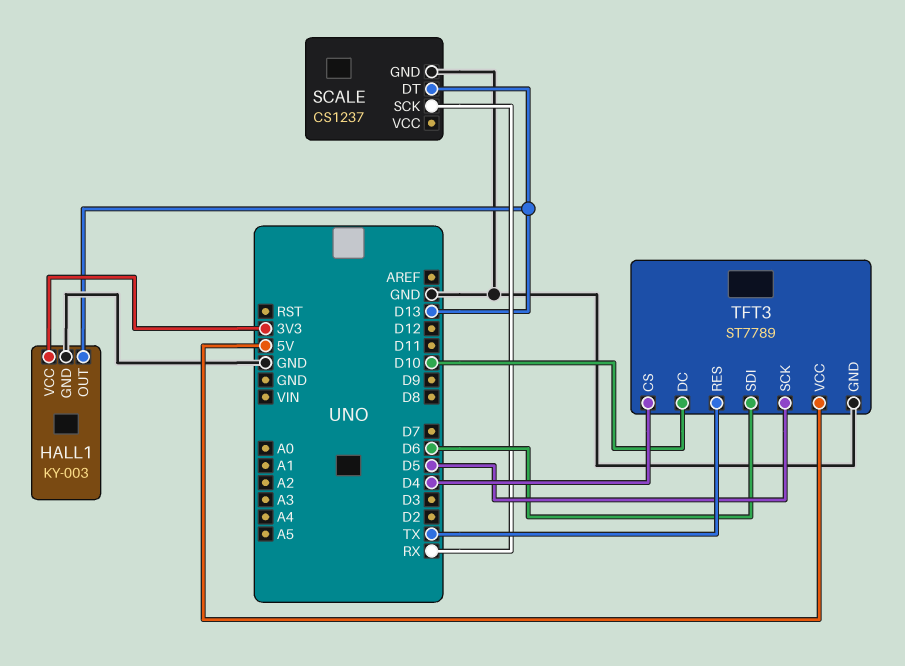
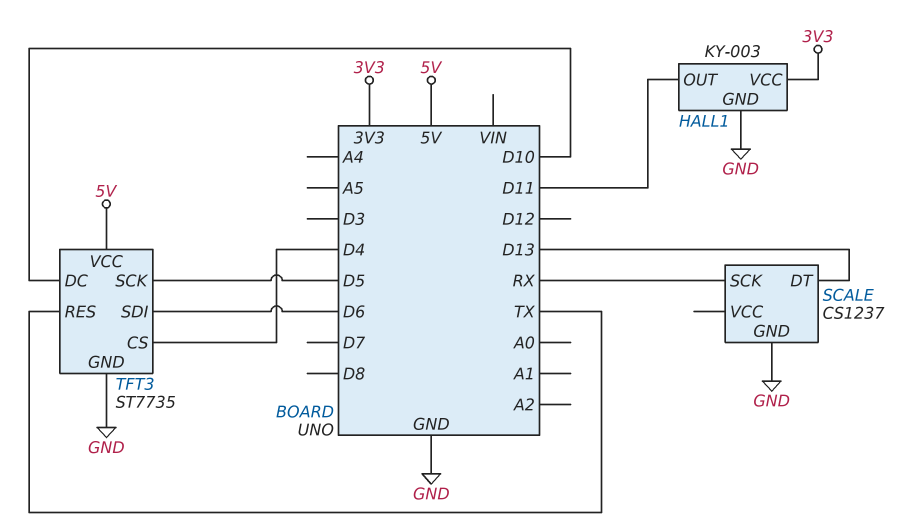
HALL1 pin OUT: D13 -> D11
TFT3: ST7789 -> ST7735

